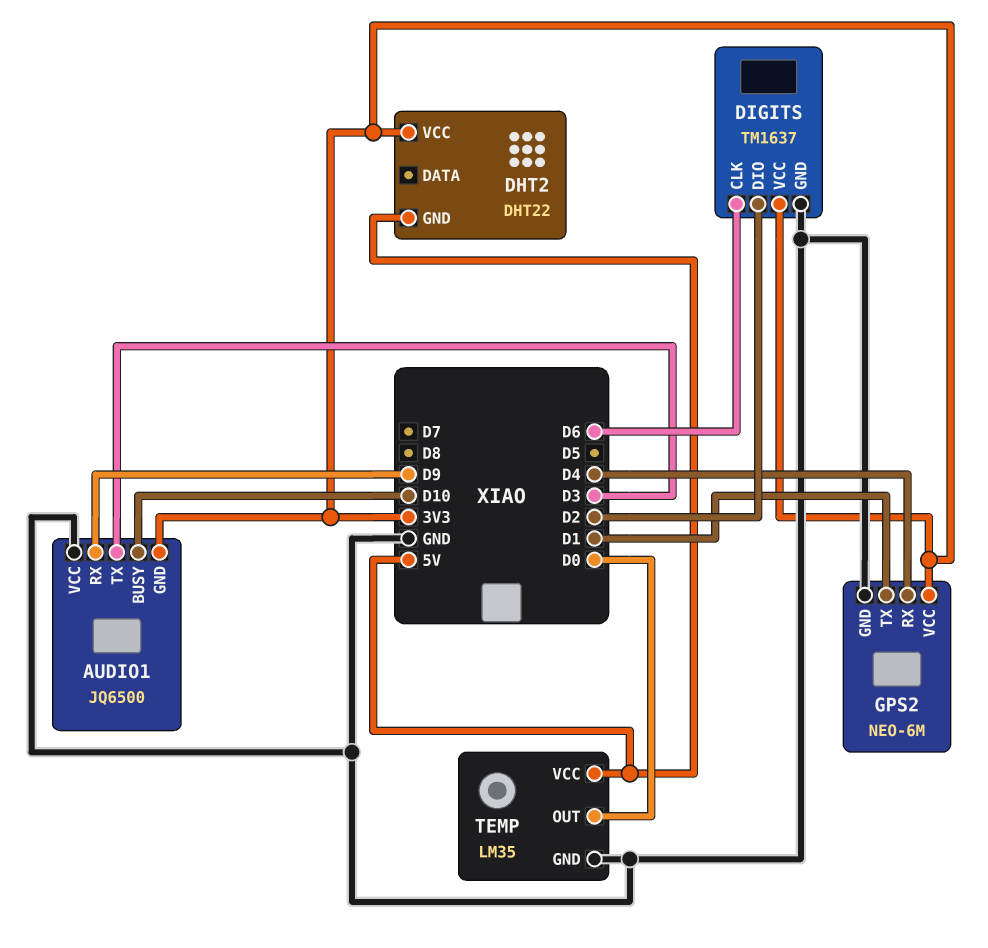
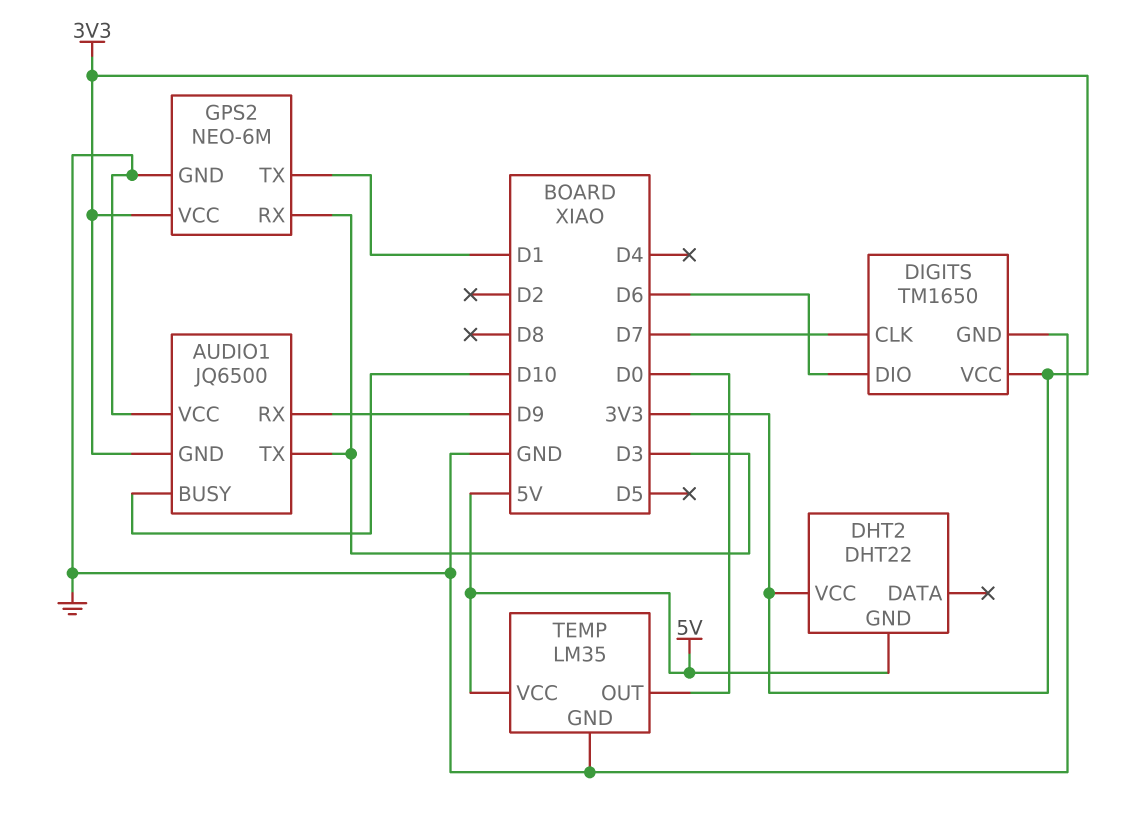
DIGITS: TM1637 -> TM1650
DIGITS pin CLK: D6 -> D7
DIGITS pin DIO: D2 -> D6
GPS2 pin RX: D4 -> D3

